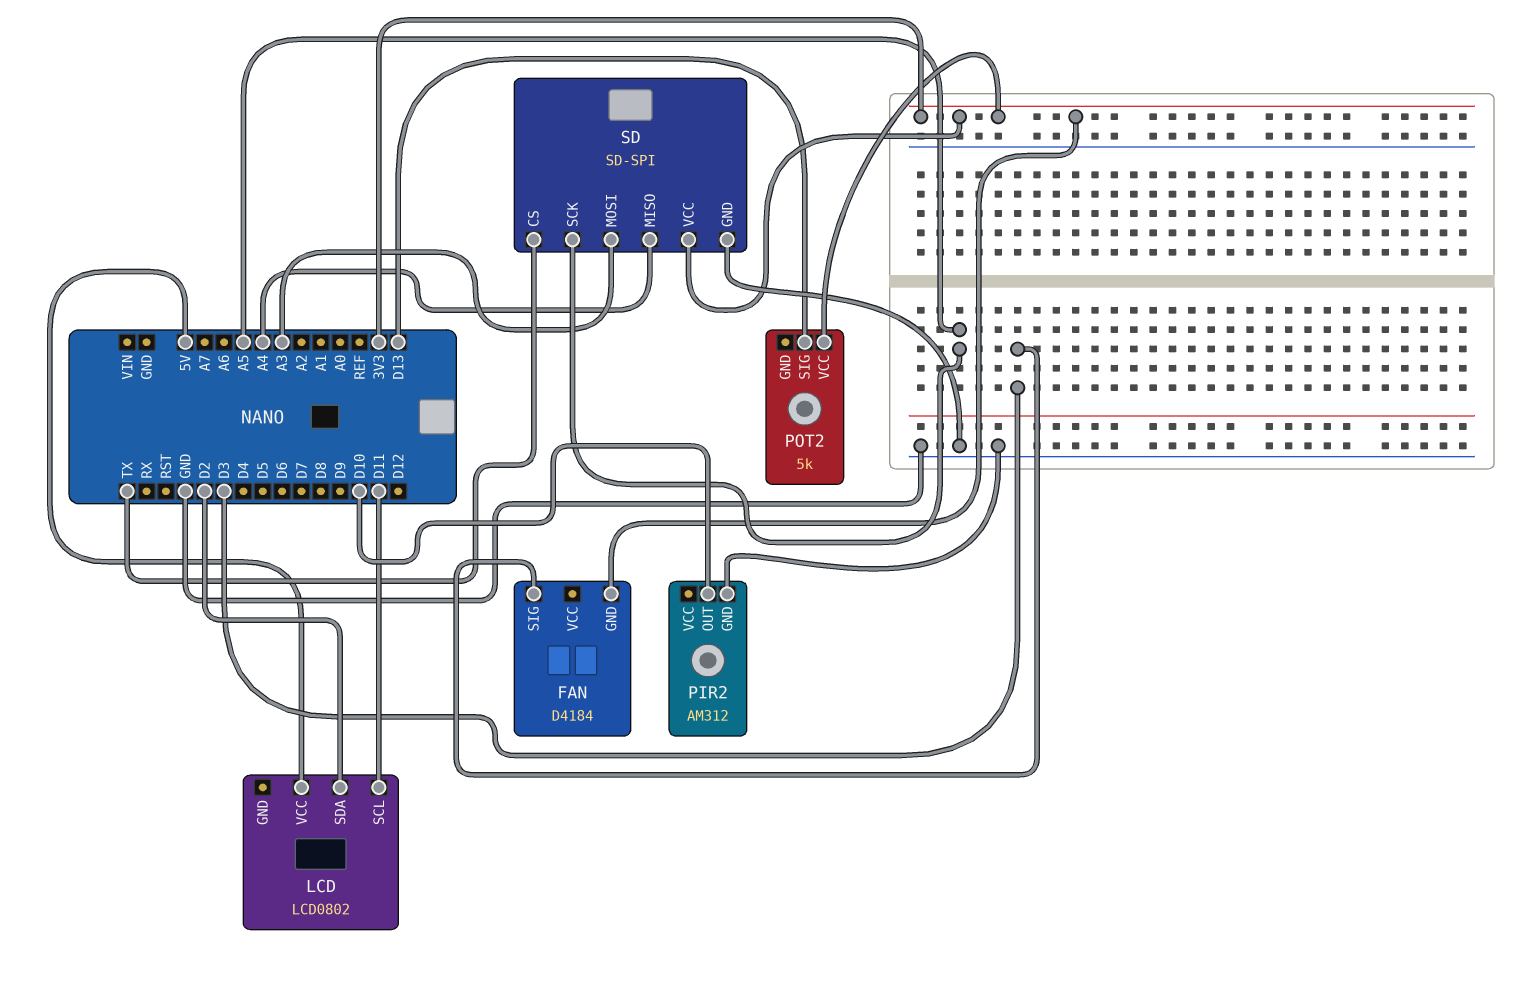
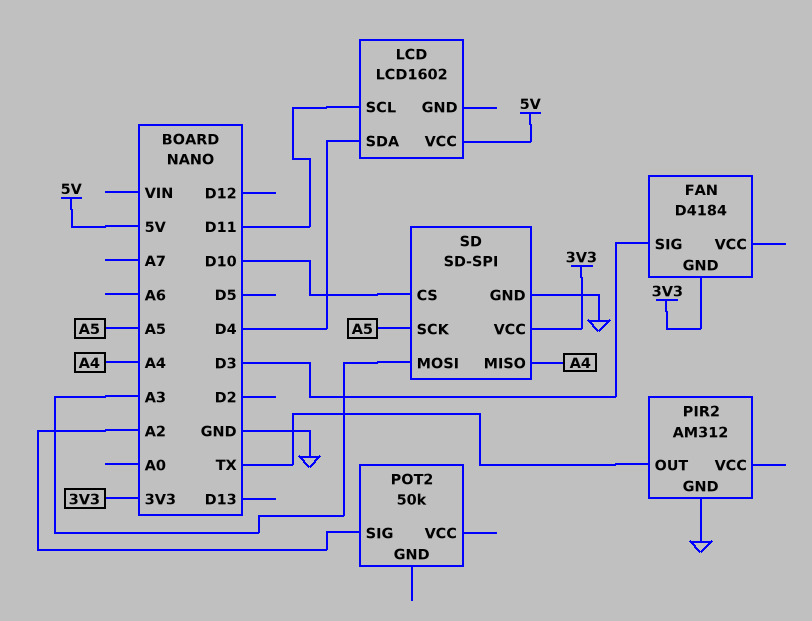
LCD: LCD0802 -> LCD1602
LCD pin SDA: D2 -> D4
PIR2 pin OUT: D10 -> TX
POT2: 5k -> 50k
POT2 pin SIG: D13 -> A2
POT2 pin VCC: 3V3 -> none
SD pin CS: TX -> D10

